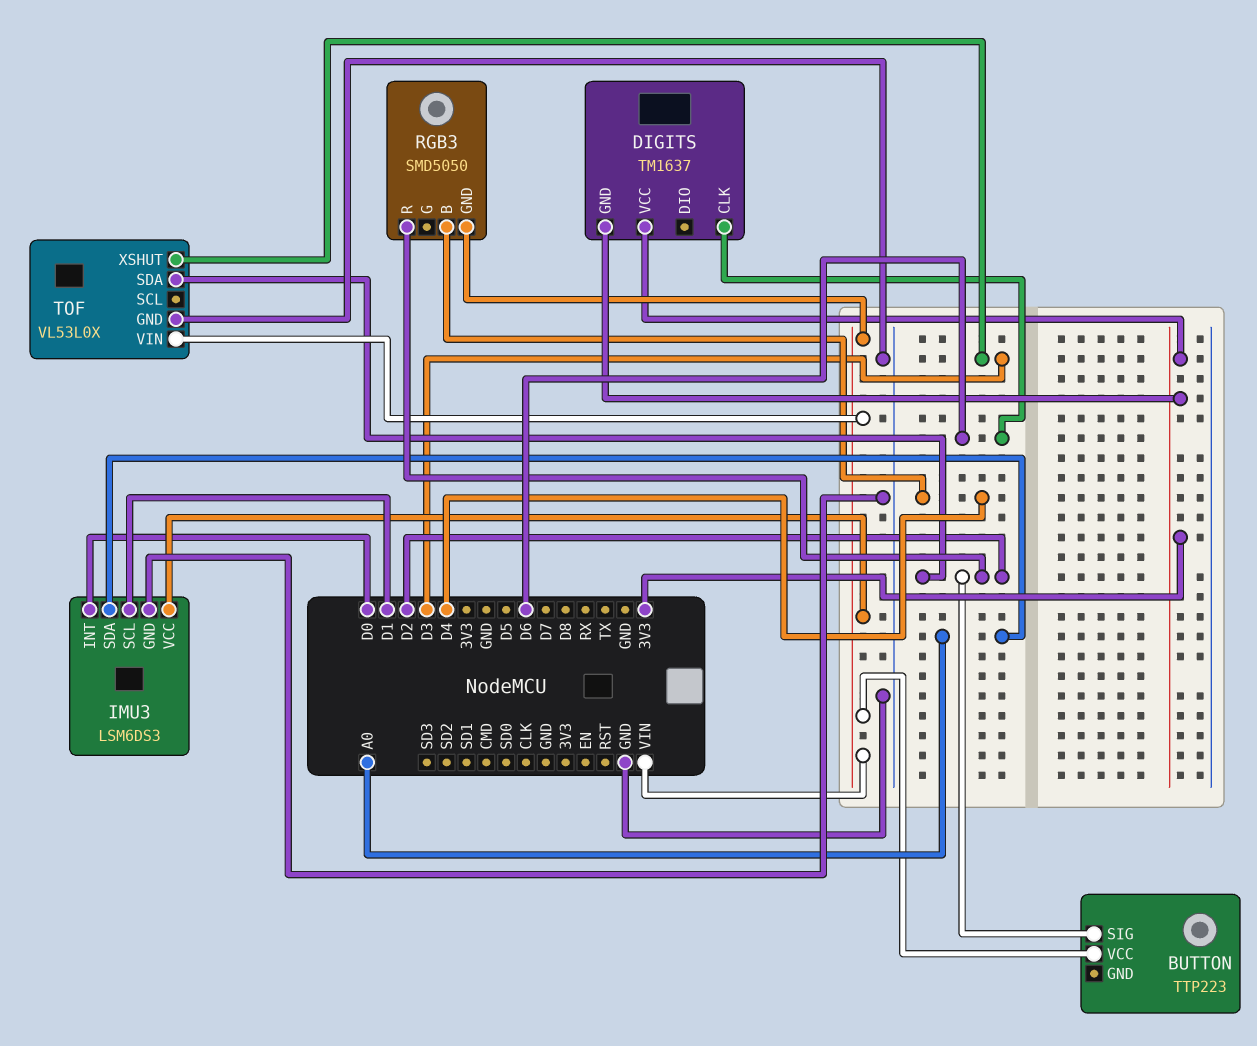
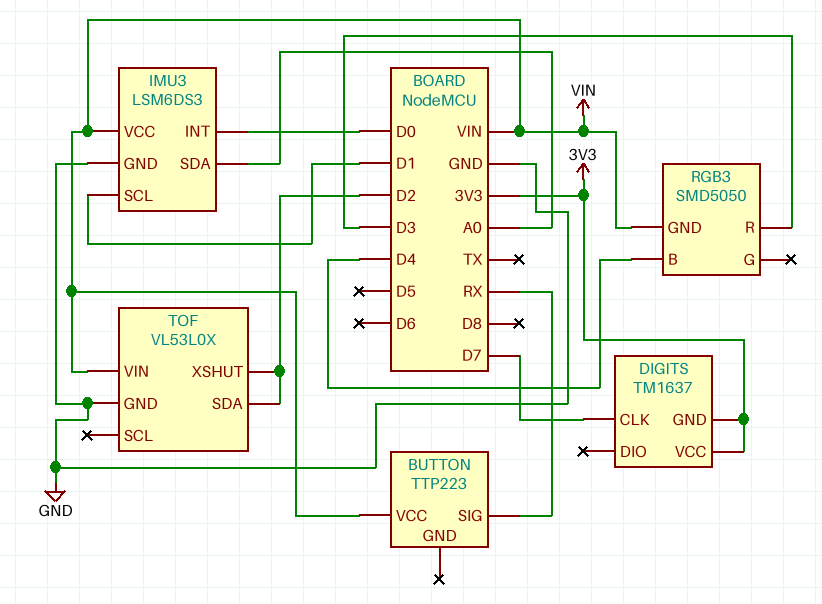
BUTTON pin SIG: D2 -> RX
DIGITS pin CLK: D6 -> D7
RGB3 pin R: D2 -> D3
TOF pin XSHUT: D3 -> D2

